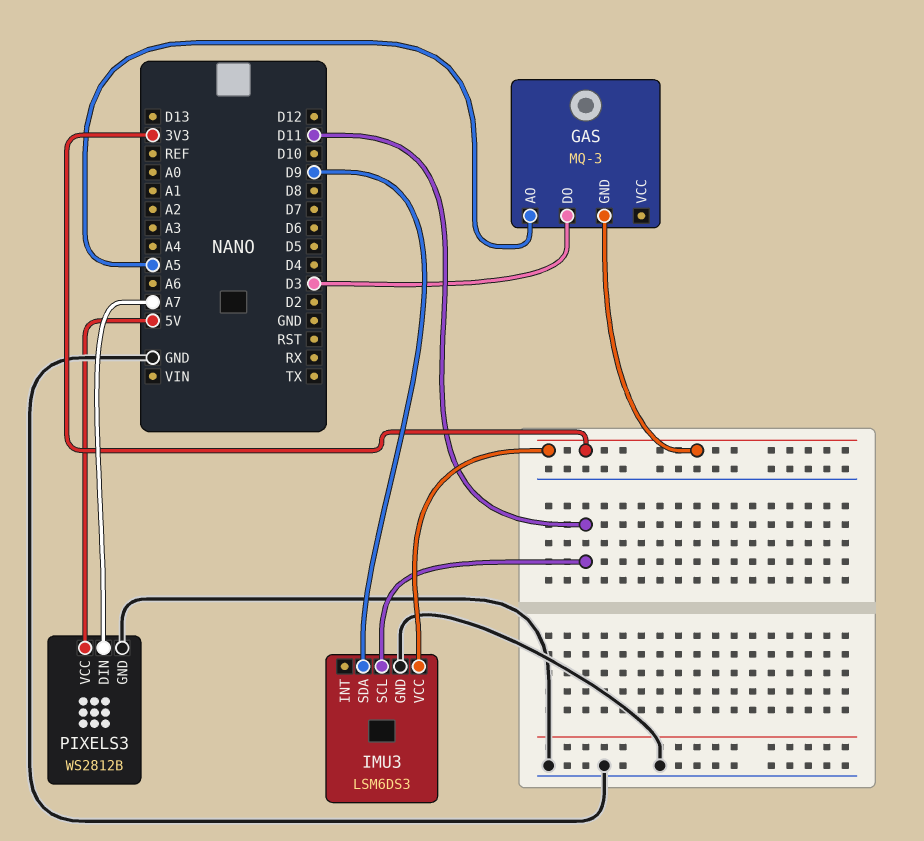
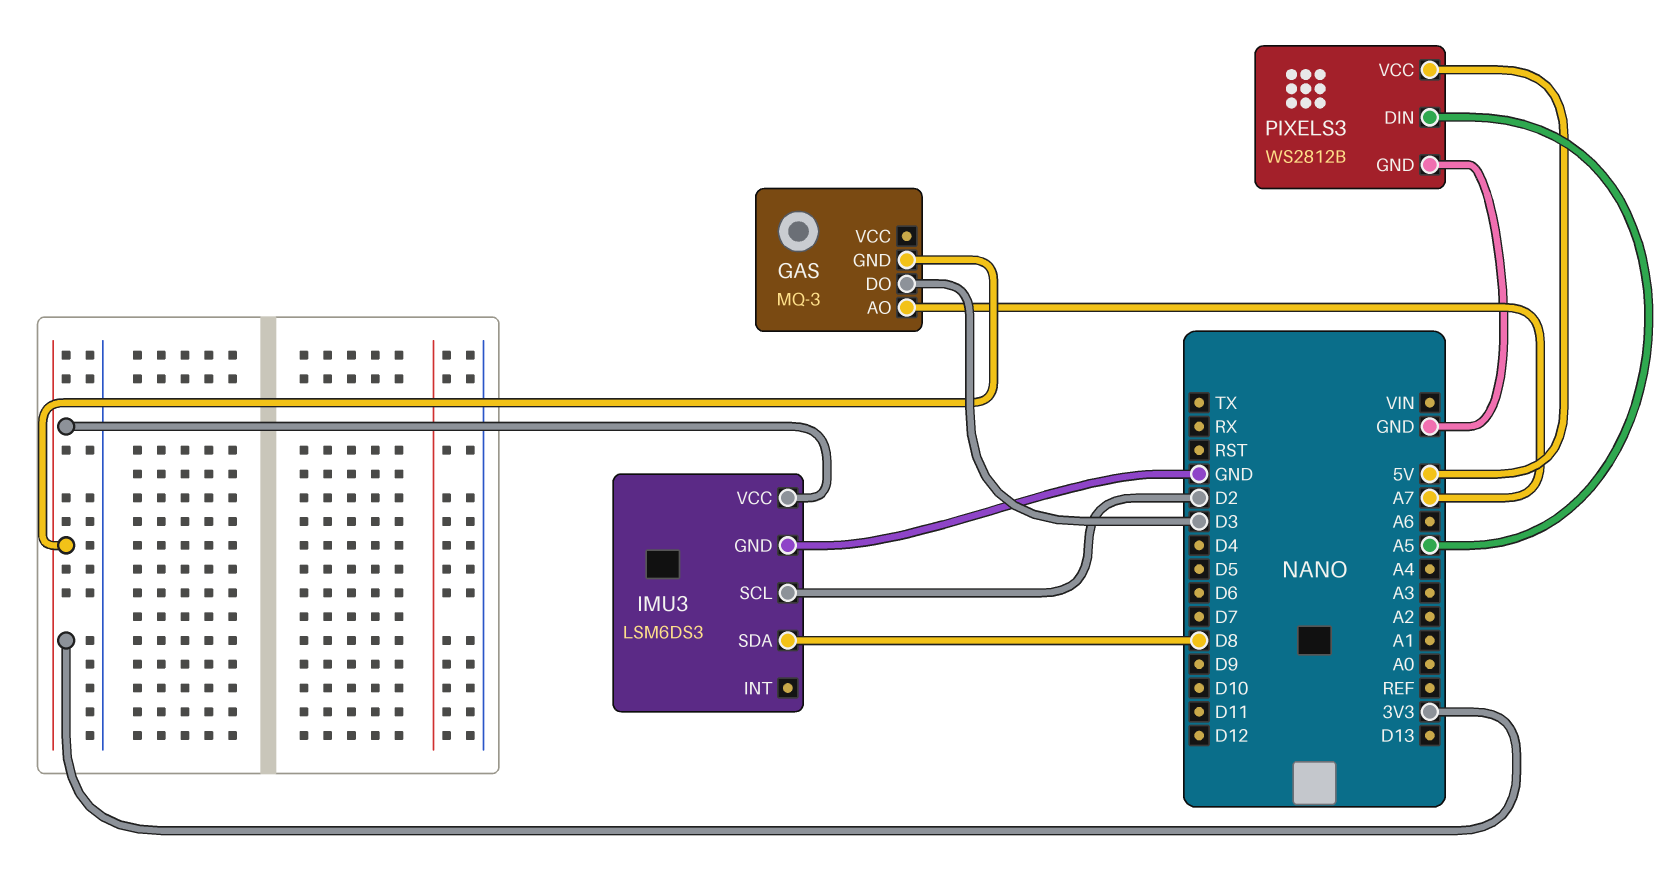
GAS pin AO: A5 -> A7
IMU3 pin SCL: D11 -> D2
IMU3 pin SDA: D9 -> D8
PIXELS3 pin DIN: A7 -> A5

